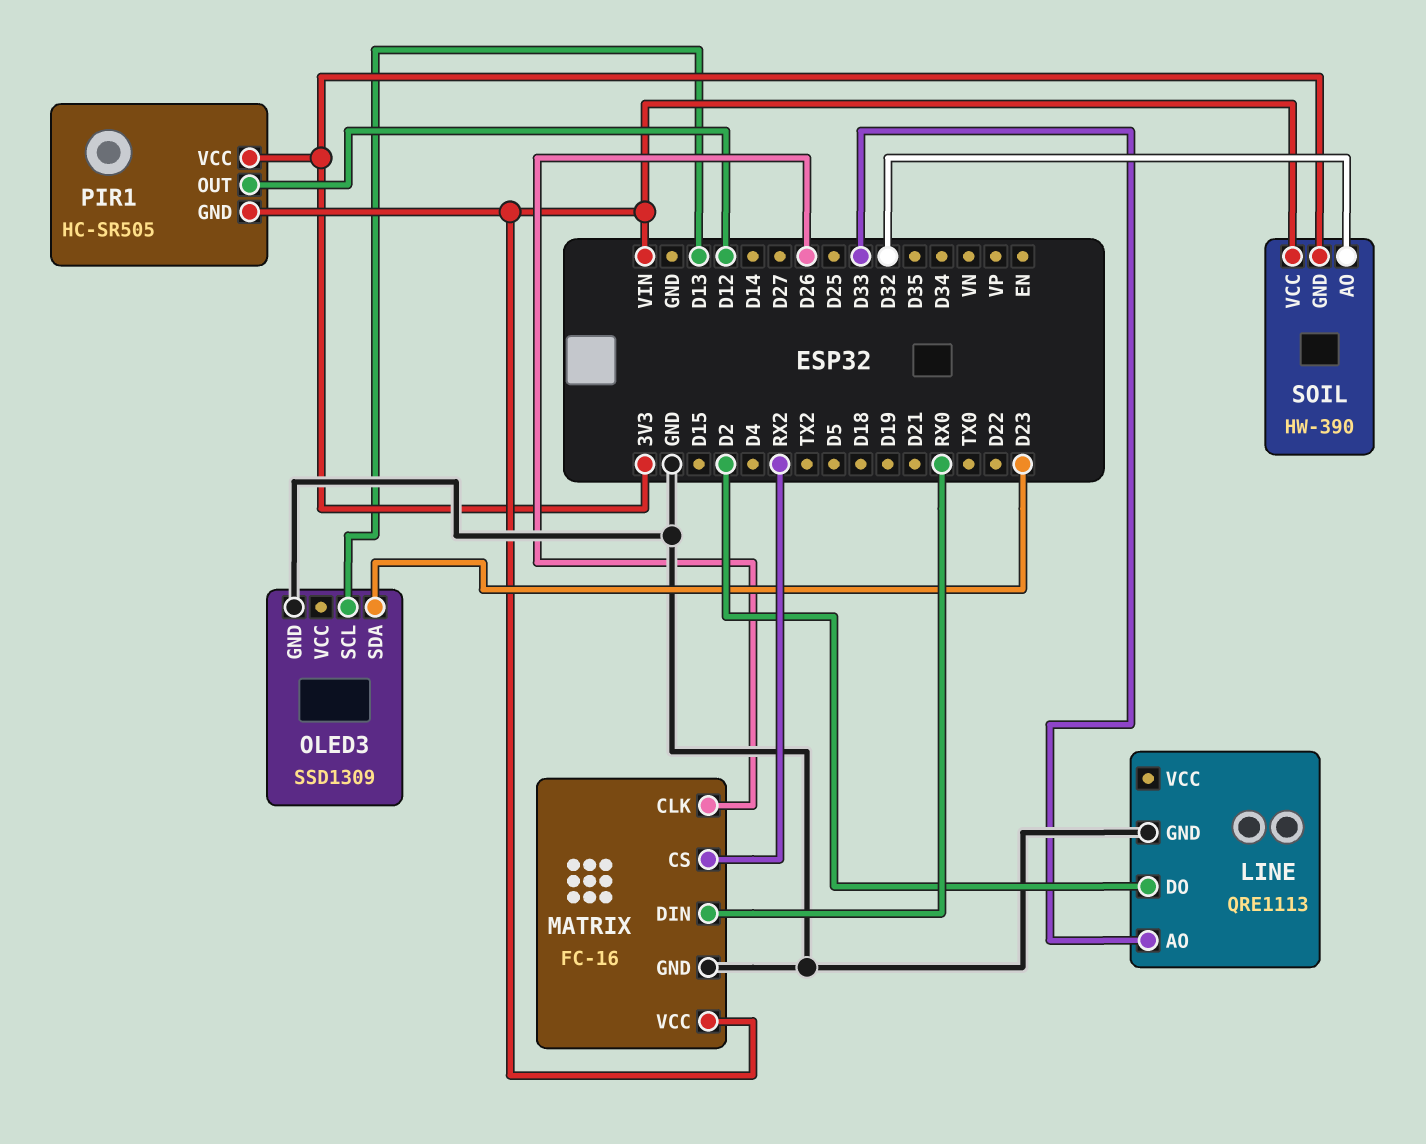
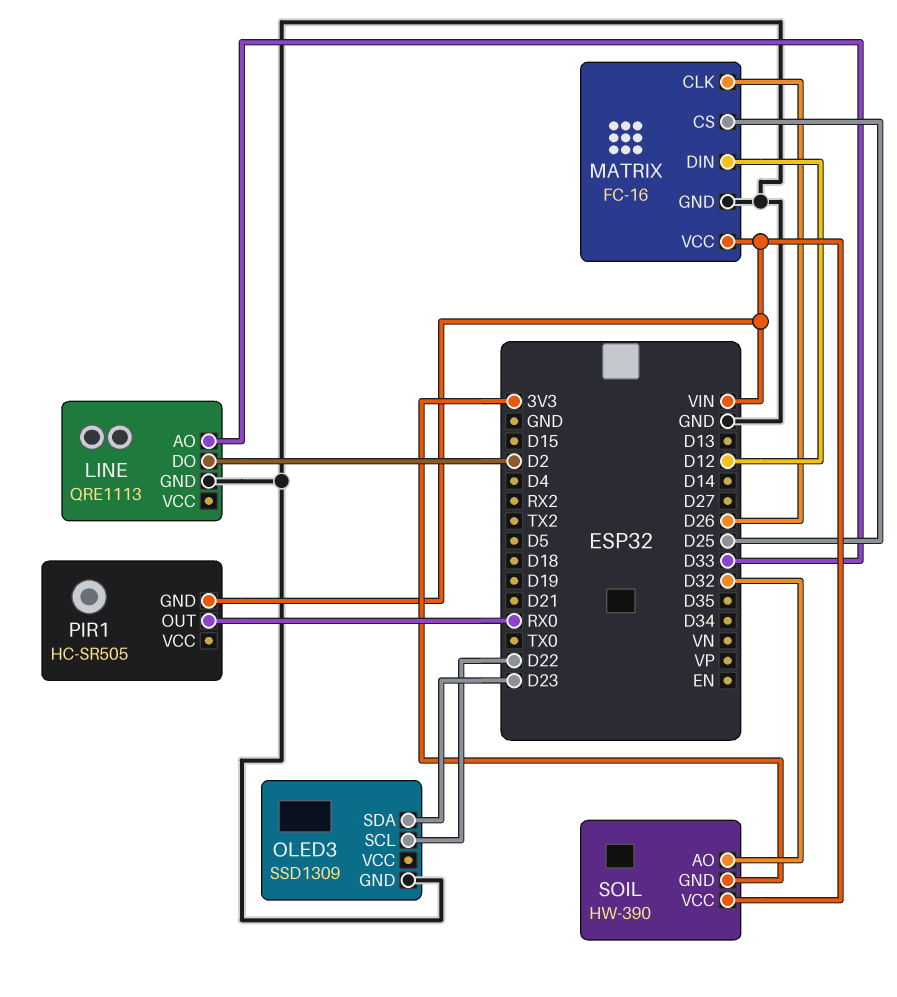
MATRIX pin CS: RX2 -> D25
MATRIX pin DIN: RX0 -> D12
OLED3 pin SCL: D13 -> D22
PIR1 pin OUT: D12 -> RX0
PIR1 pin VCC: 3V3 -> none

